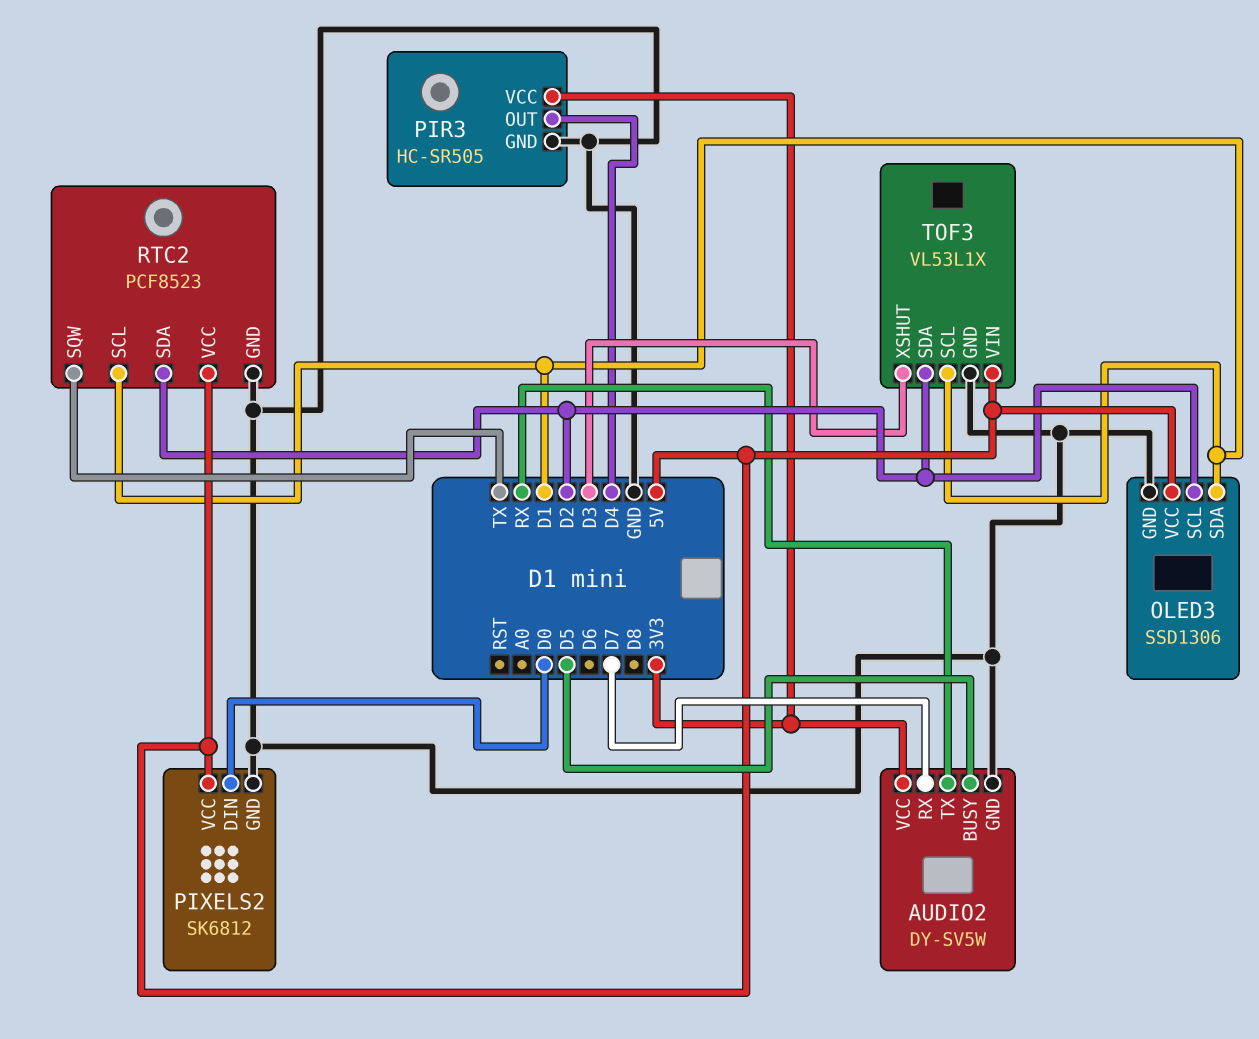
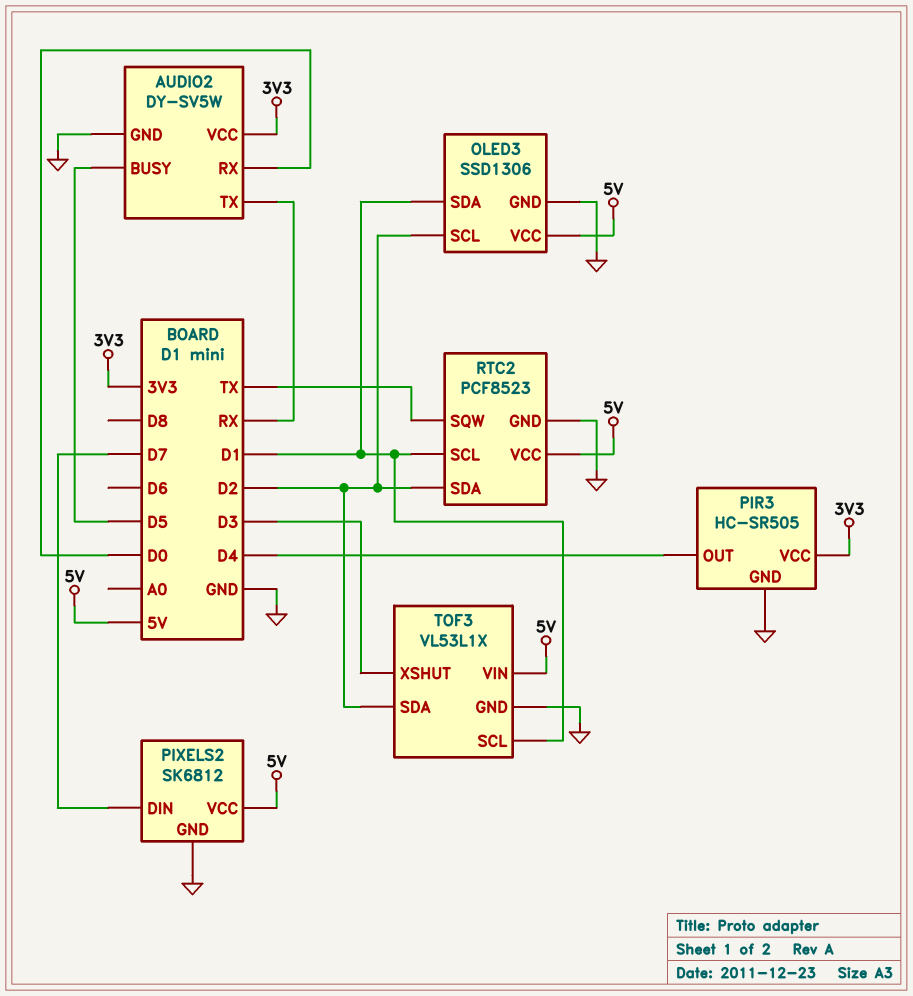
AUDIO2 pin RX: D7 -> D0
PIXELS2 pin DIN: D0 -> D7

